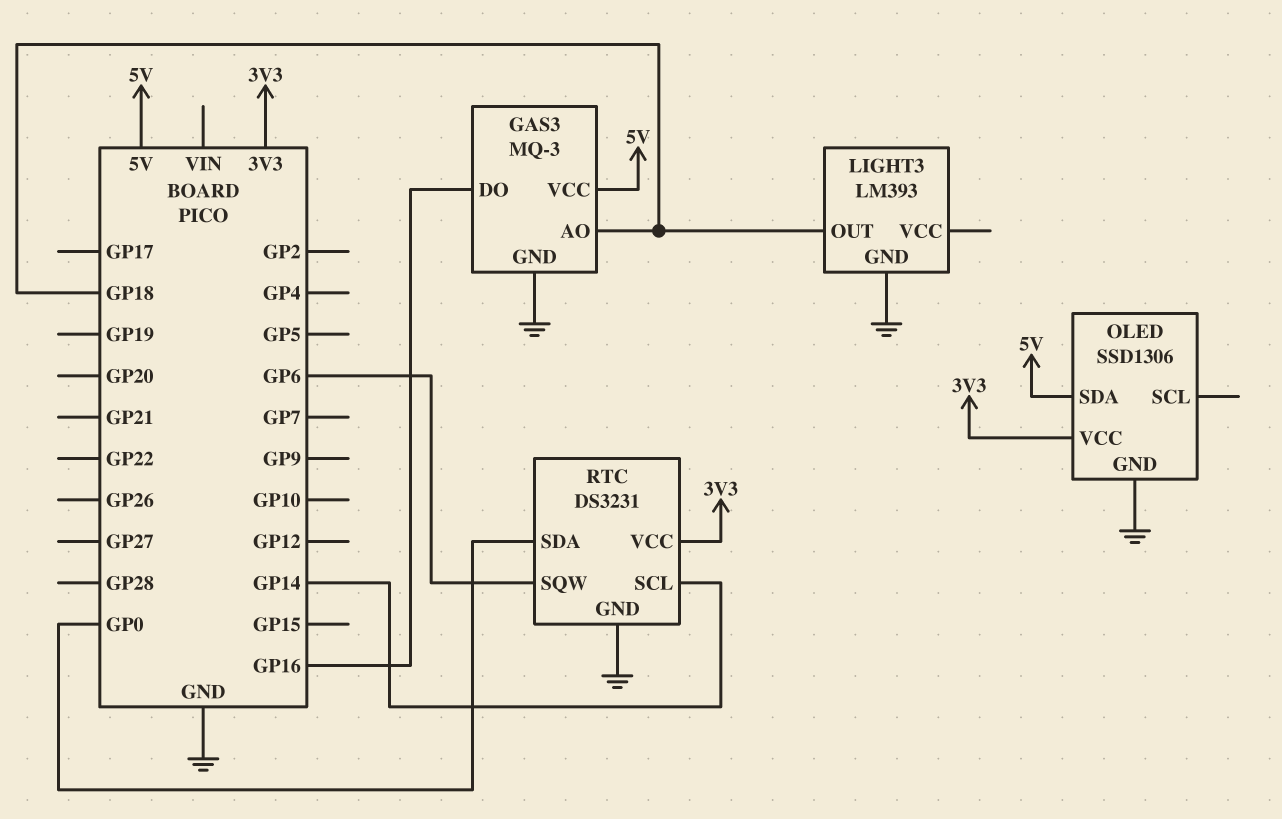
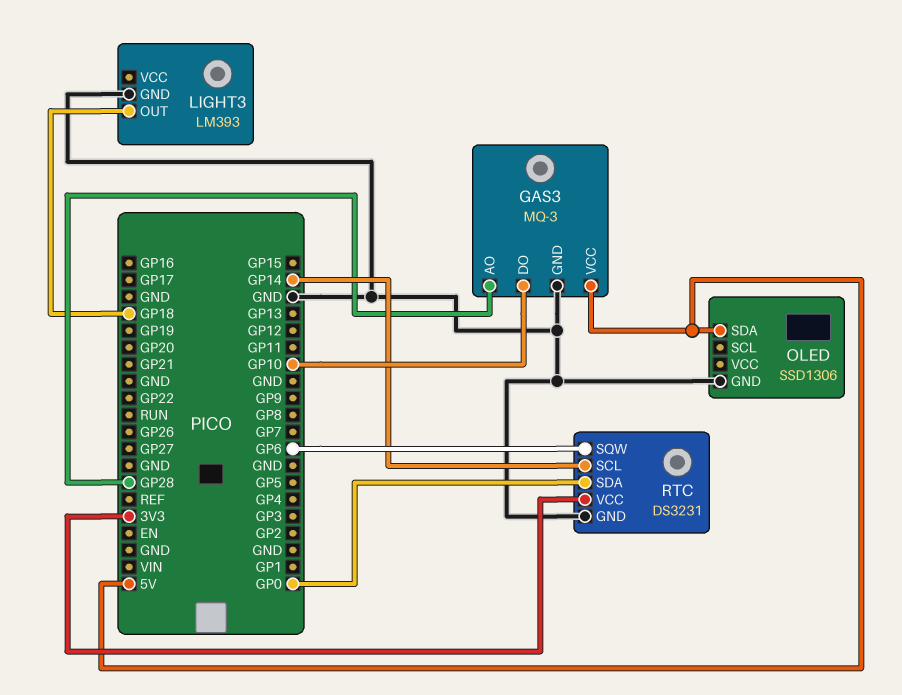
GAS3 pin AO: GP18 -> GP28
GAS3 pin DO: GP16 -> GP10
OLED pin VCC: 3V3 -> none

